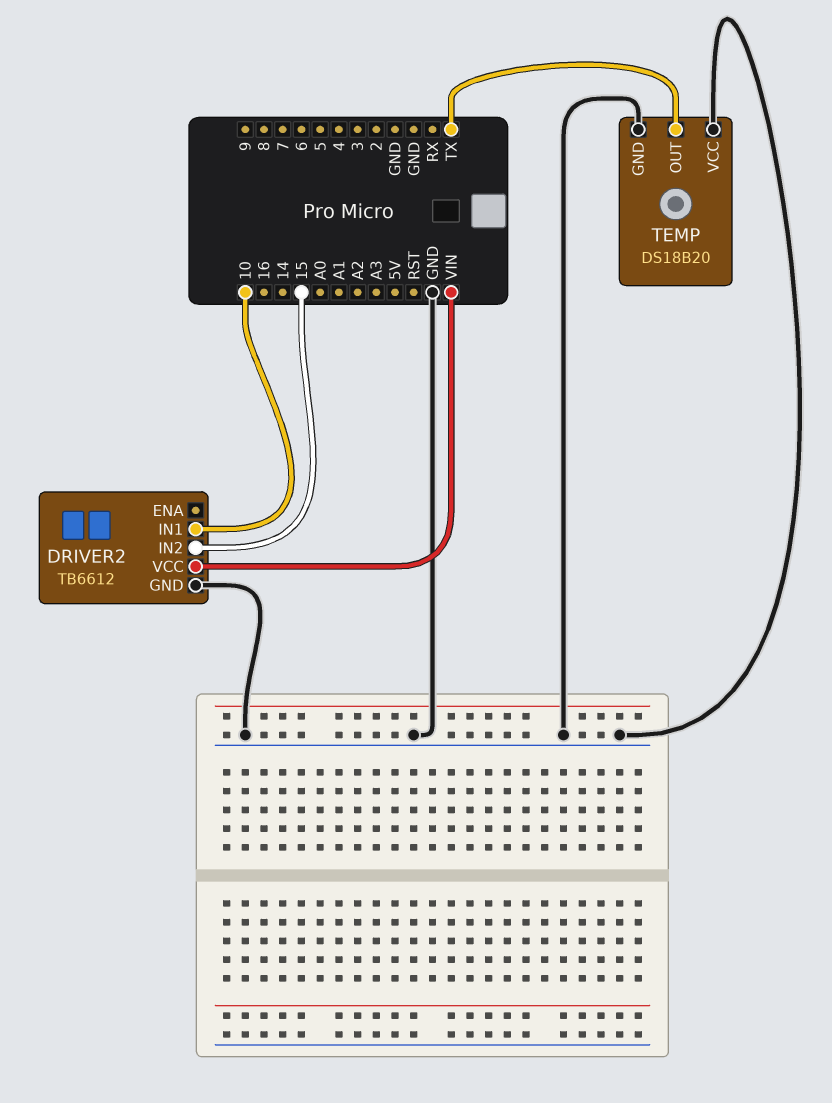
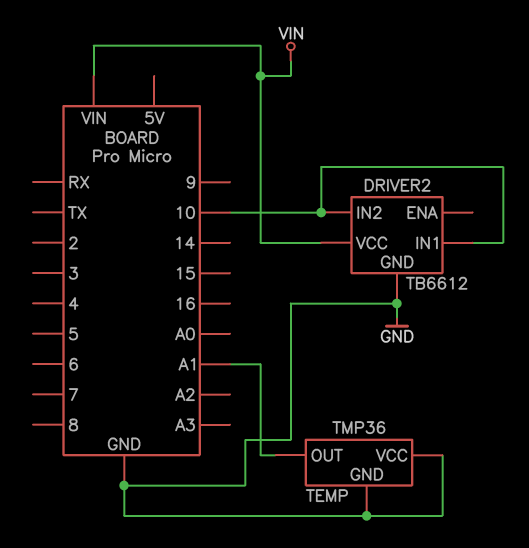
DRIVER2 pin IN2: 15 -> 10
TEMP: DS18B20 -> TMP36
TEMP pin OUT: TX -> A1

